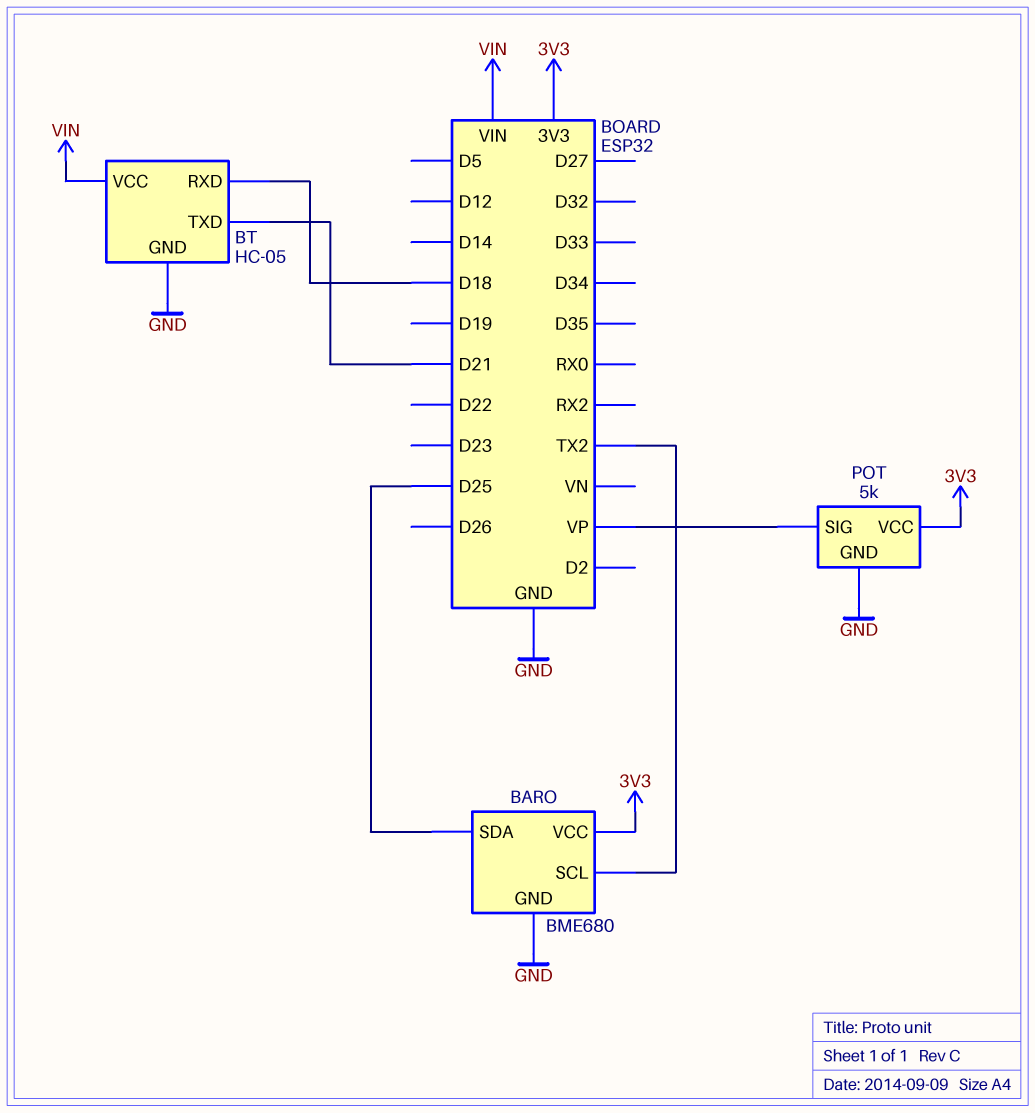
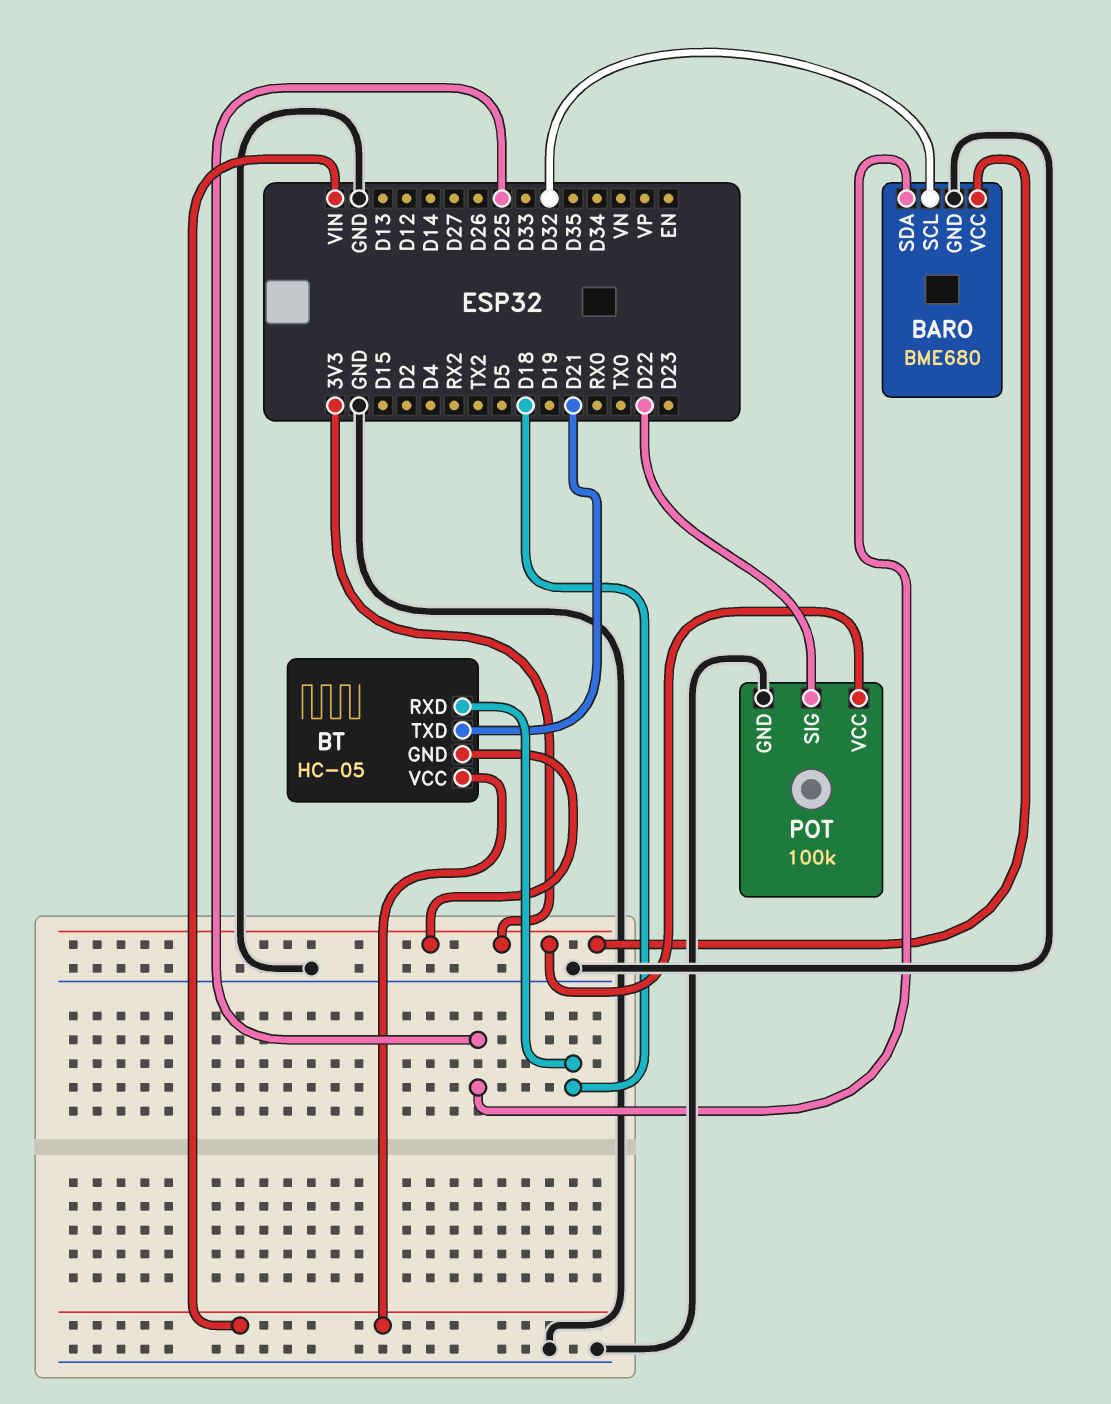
BARO pin SCL: TX2 -> D32
BT pin GND: GND -> 3V3
POT: 5k -> 100k
POT pin SIG: VP -> D22

